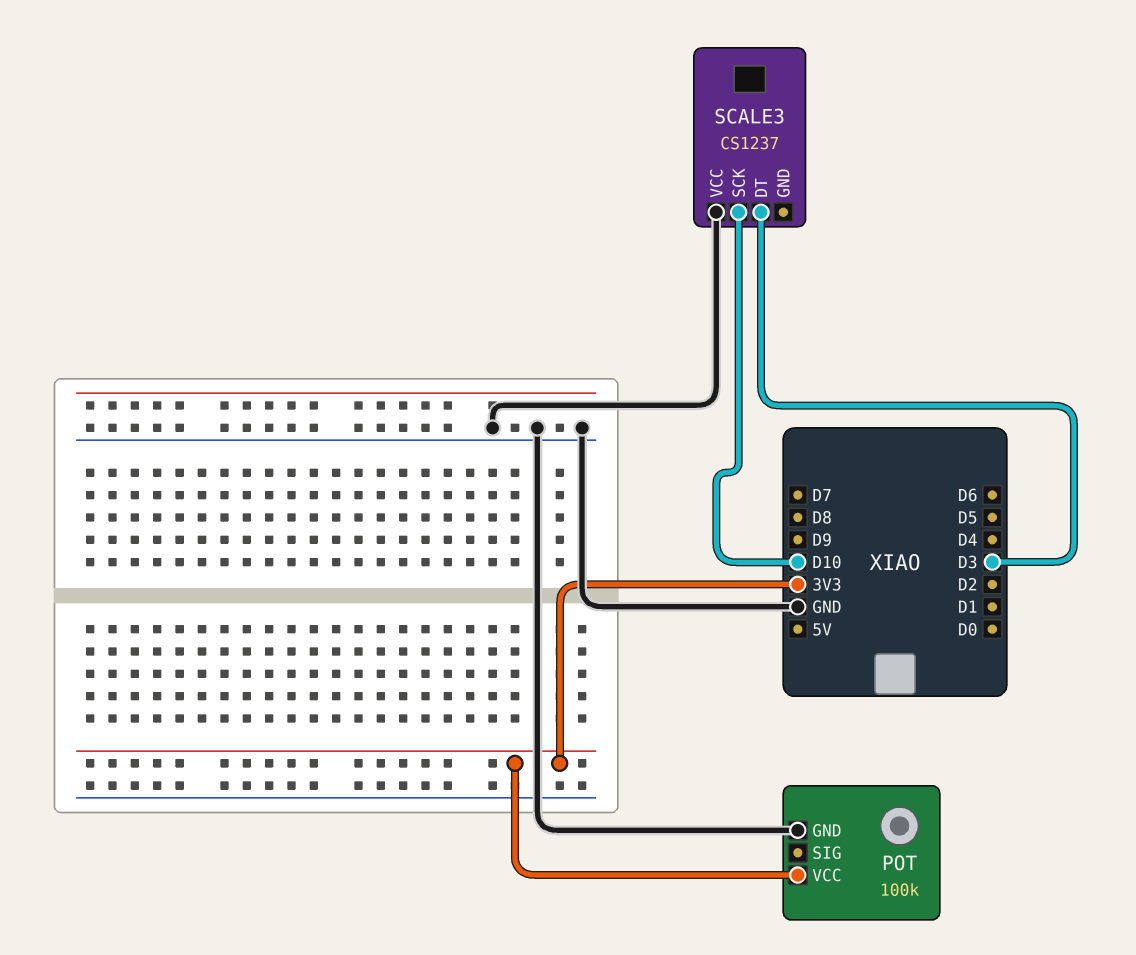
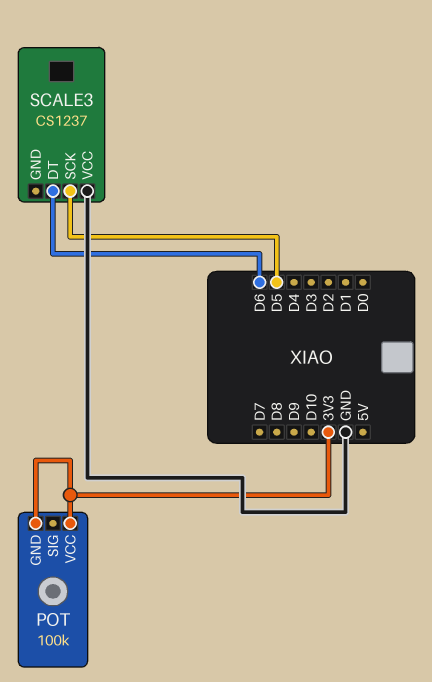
POT pin GND: GND -> 3V3
SCALE3 pin DT: D3 -> D6
SCALE3 pin SCK: D10 -> D5

